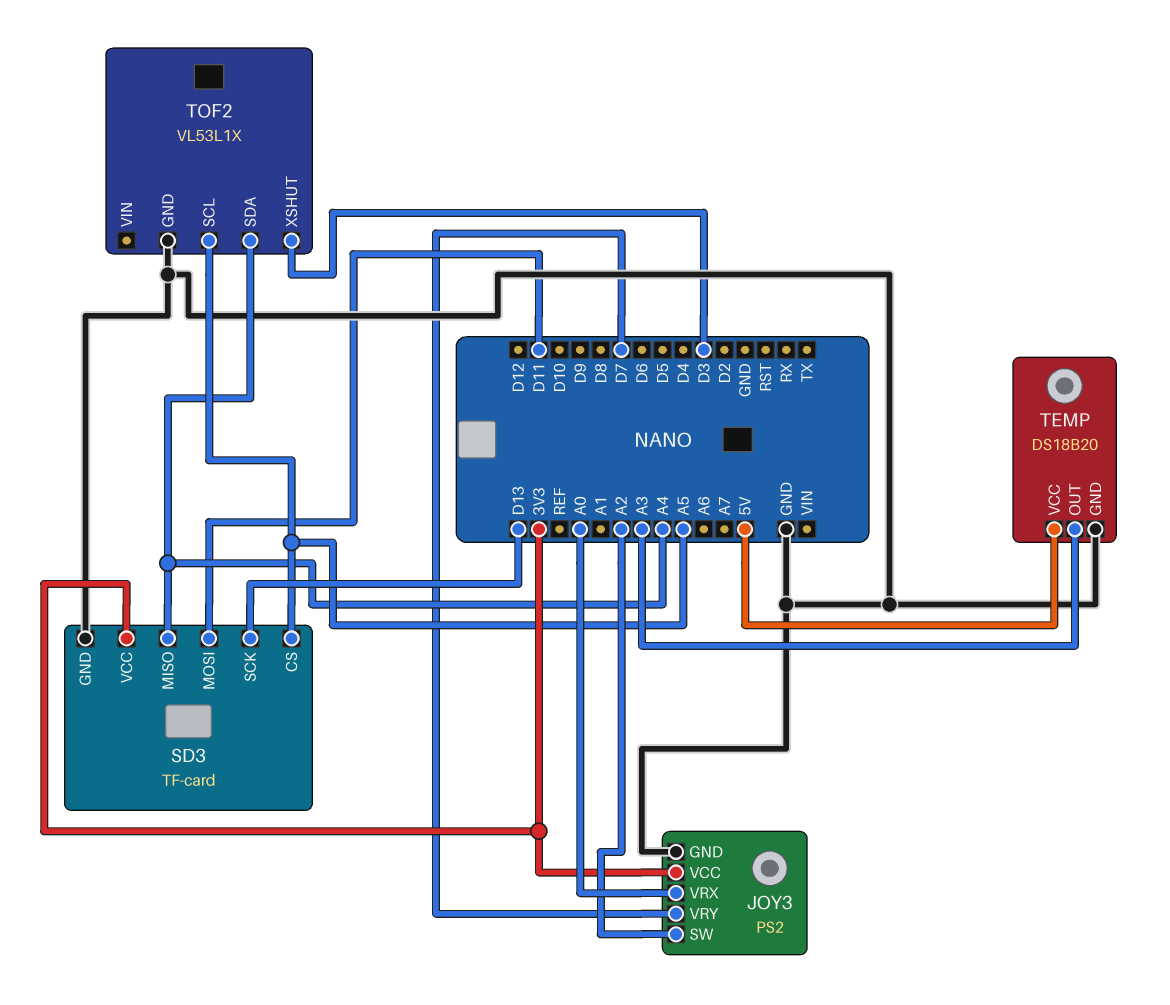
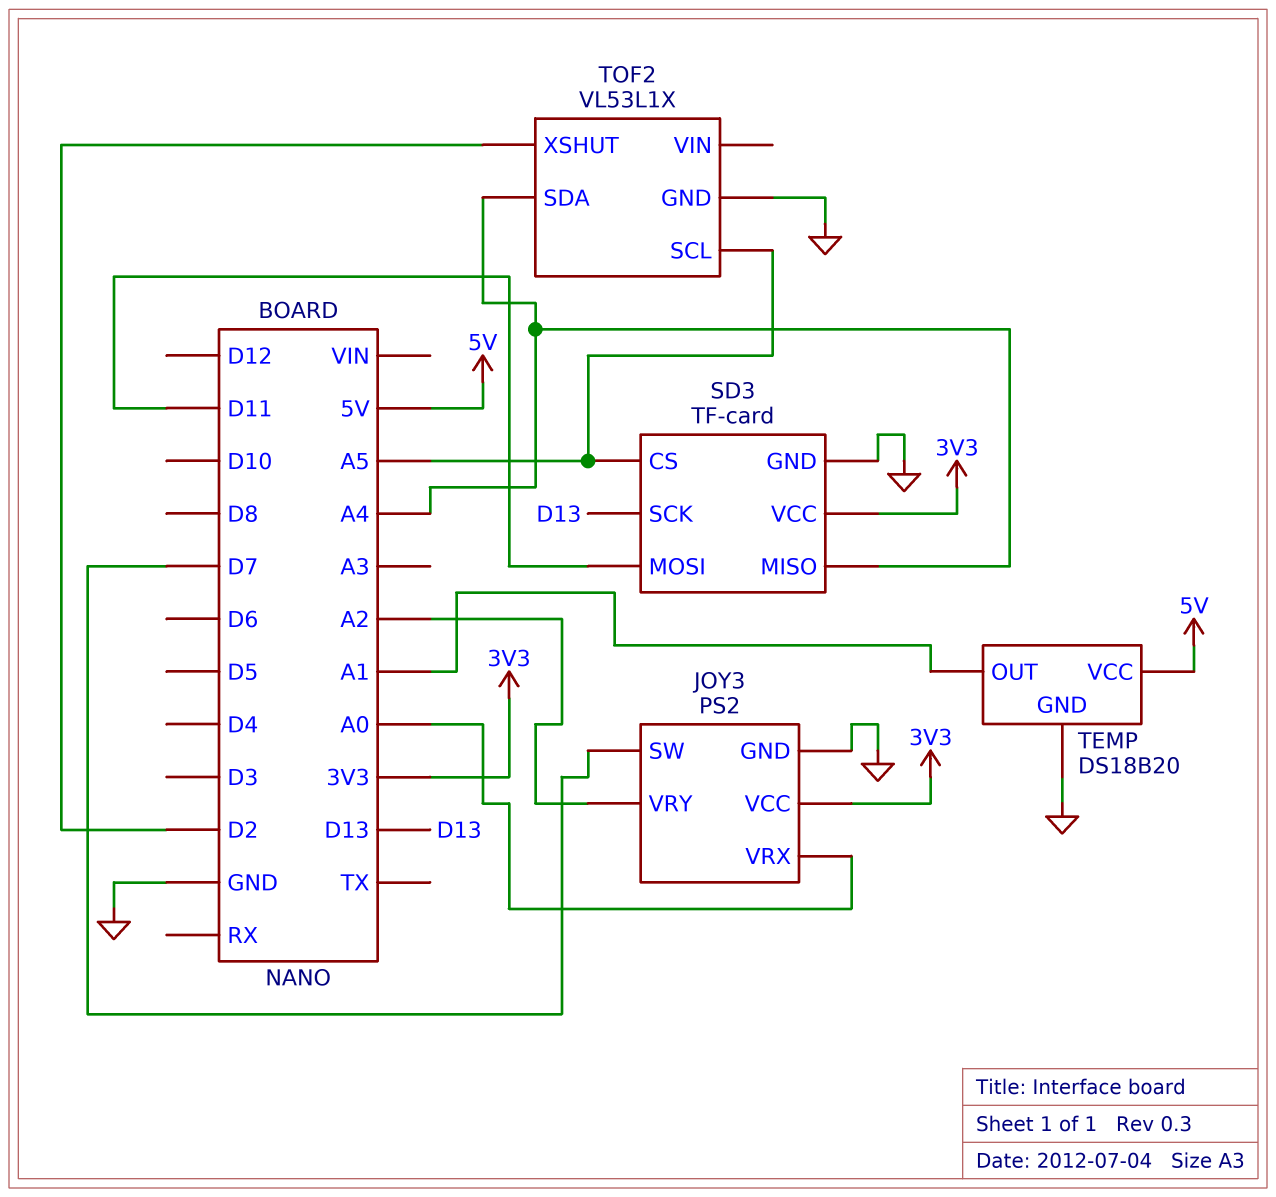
JOY3 pin SW: A2 -> D7
JOY3 pin VRY: D7 -> A2
TEMP pin OUT: A3 -> A1
TOF2 pin XSHUT: D3 -> D2

